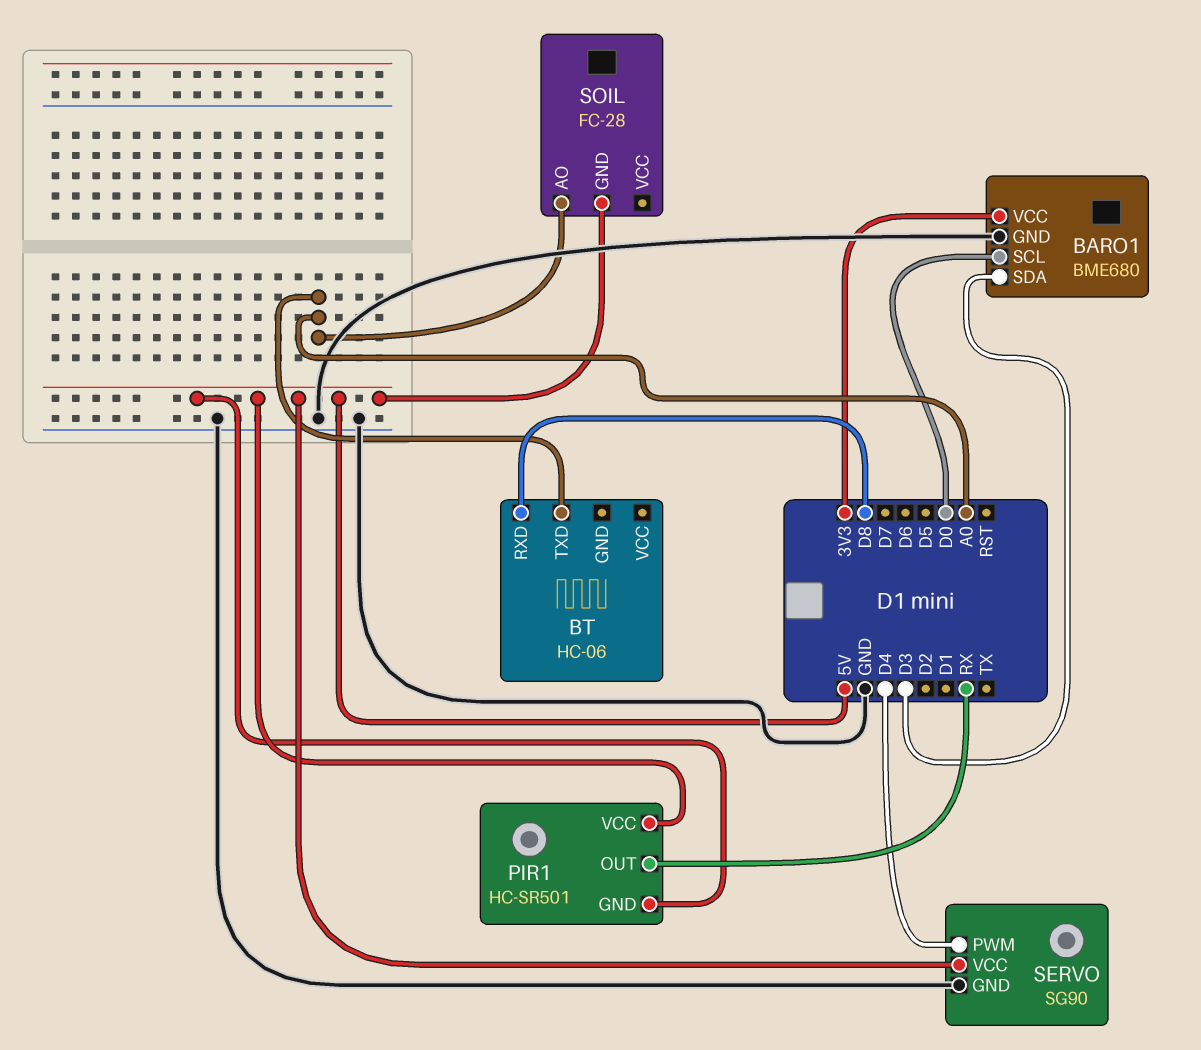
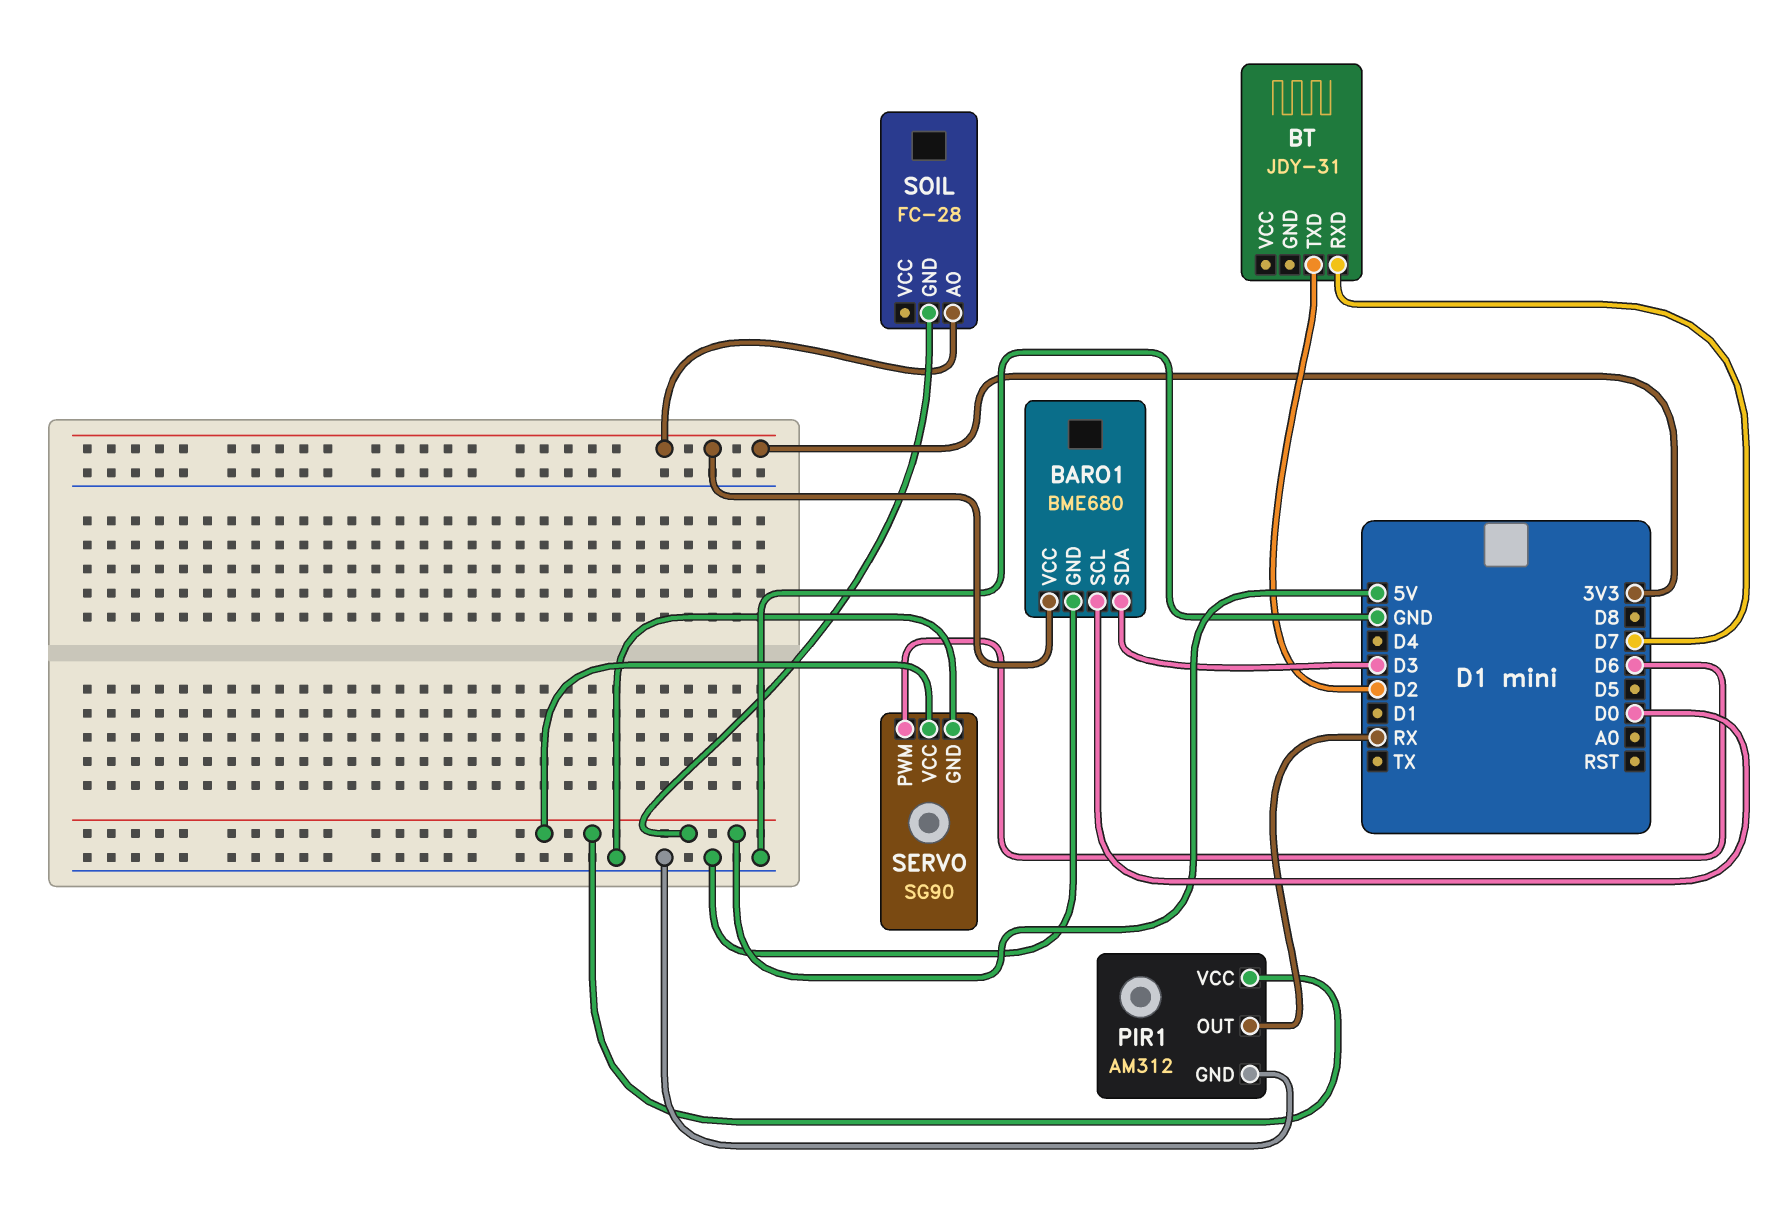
BT: HC-06 -> JDY-31
BT pin RXD: D8 -> D7
BT pin TXD: A0 -> D2
PIR1: HC-SR501 -> AM312
PIR1 pin GND: 5V -> GND
SERVO pin PWM: D4 -> D6
SOIL pin AO: A0 -> 3V3

